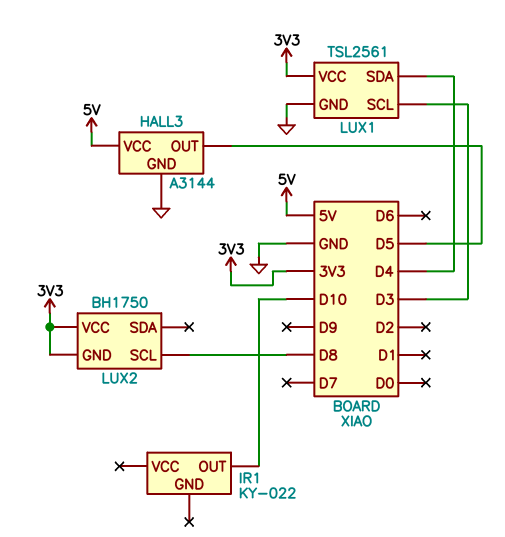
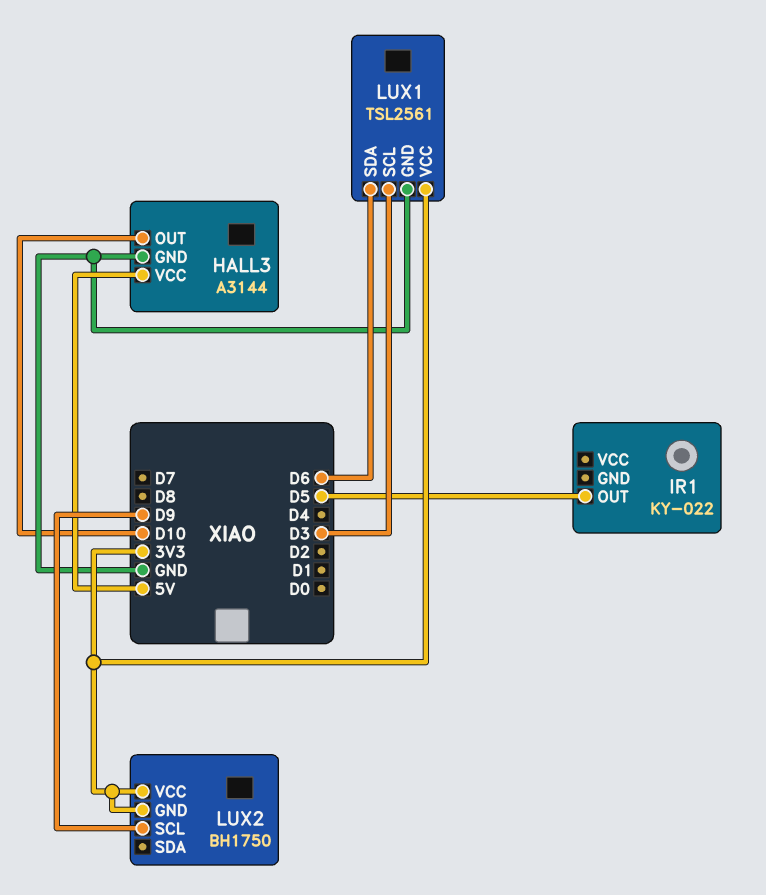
HALL3 pin OUT: D5 -> D10
IR1 pin OUT: D10 -> D5
LUX1 pin SDA: D4 -> D6
LUX2 pin SCL: D8 -> D9

